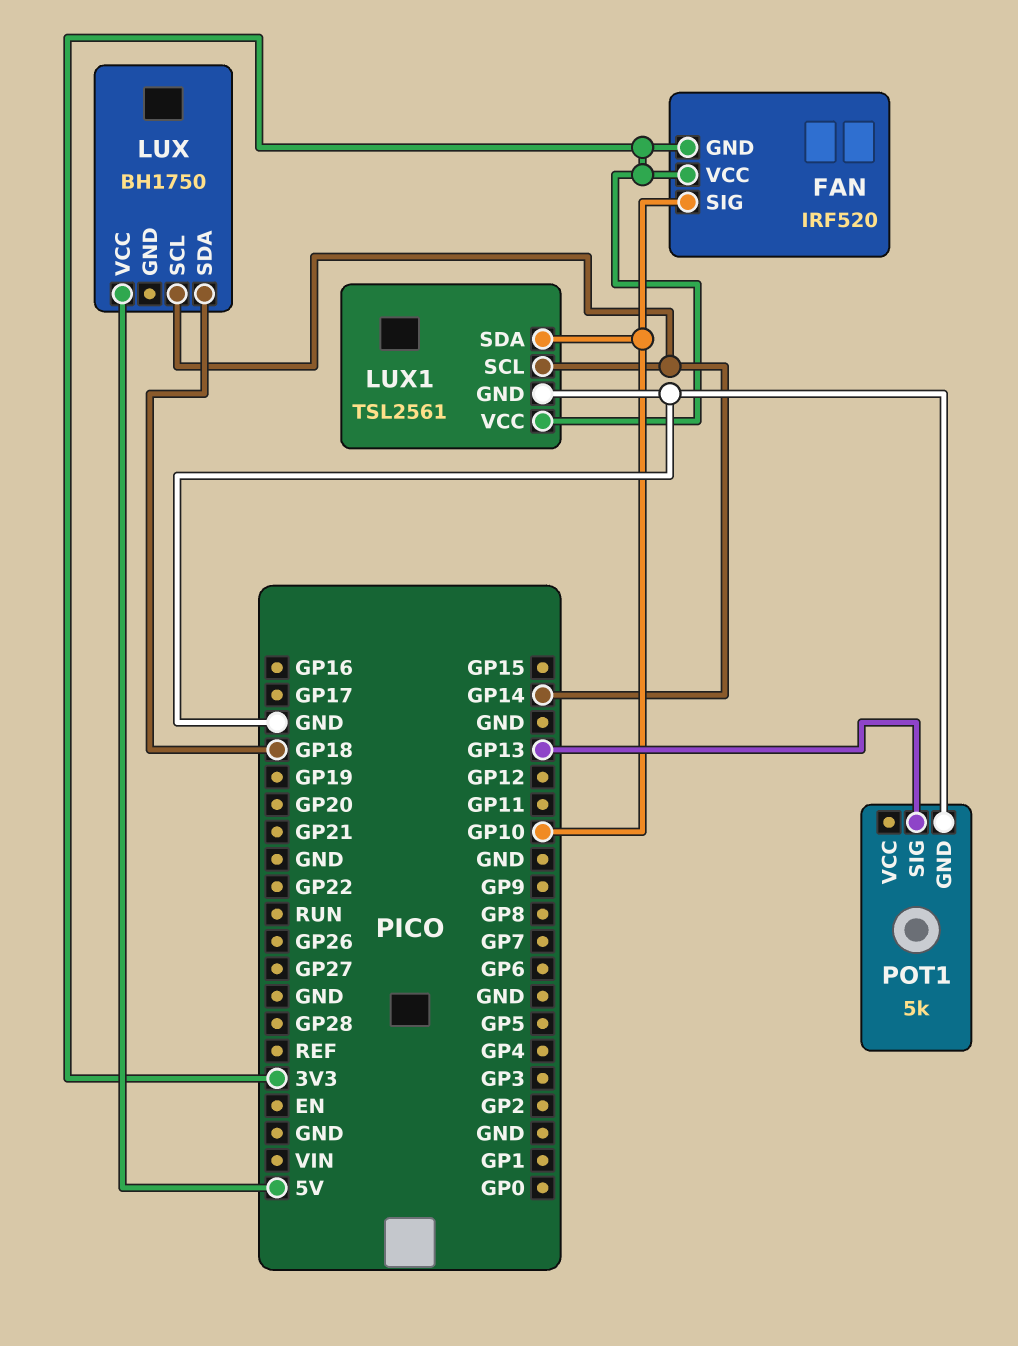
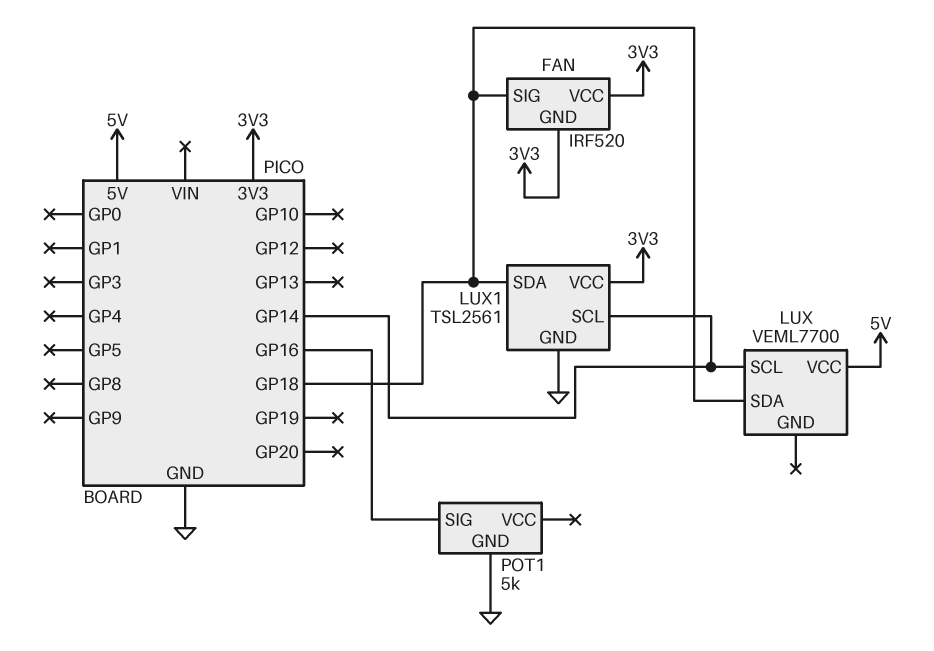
FAN pin SIG: GP10 -> GP18
LUX: BH1750 -> VEML7700
LUX1 pin SDA: GP10 -> GP18
POT1 pin SIG: GP13 -> GP16

